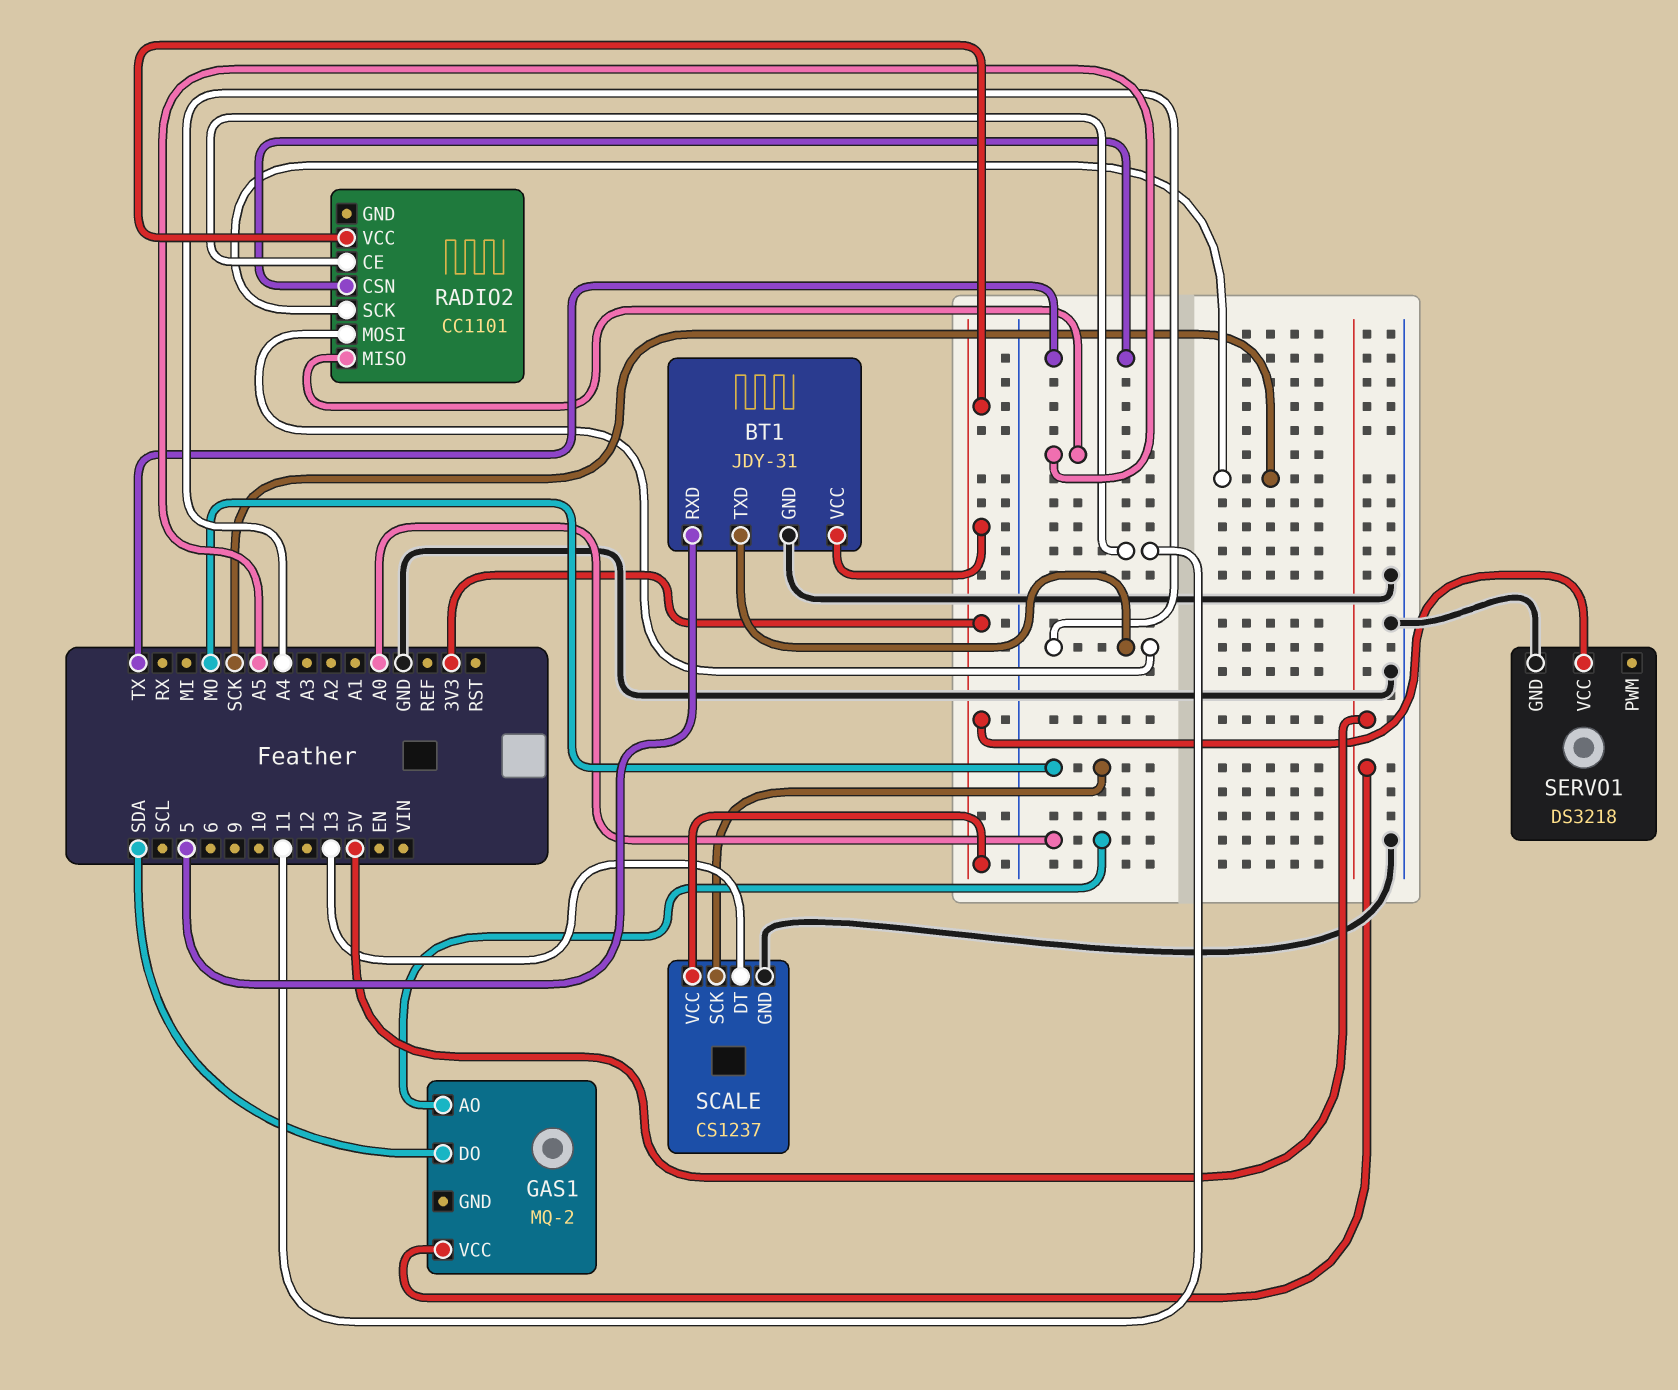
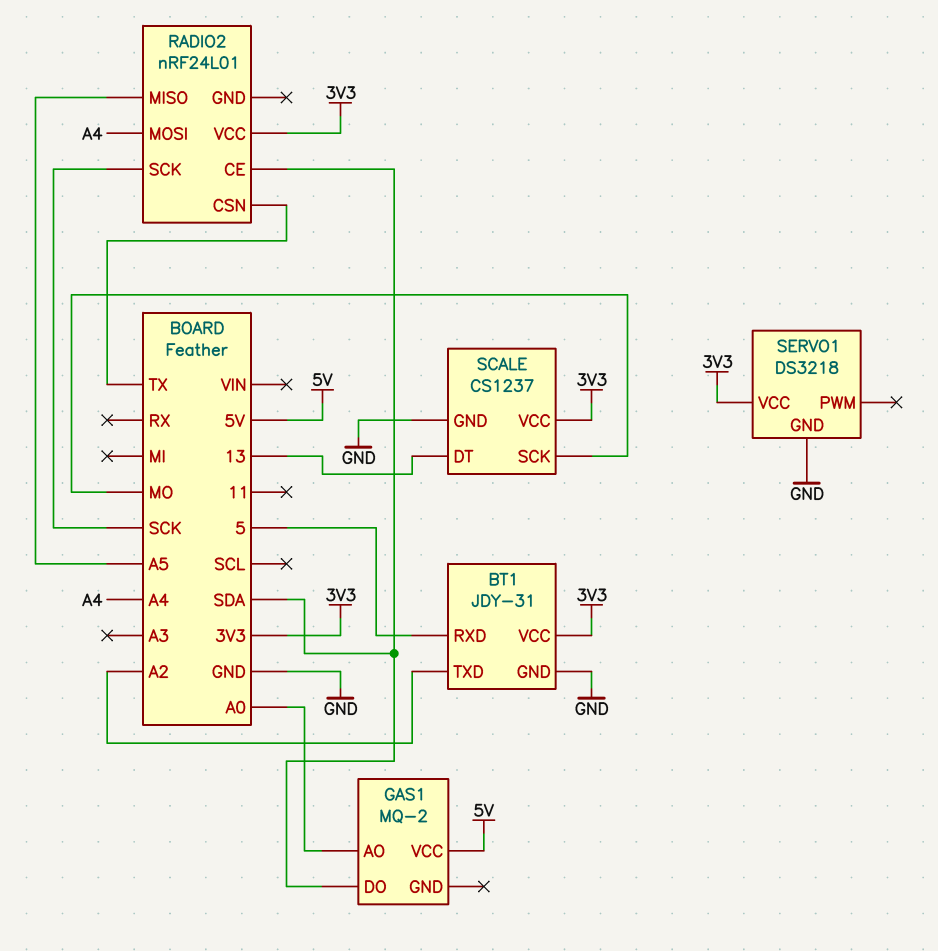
BT1 pin TXD: A4 -> A2
RADIO2: CC1101 -> nRF24L01
RADIO2 pin CE: 11 -> SDA

